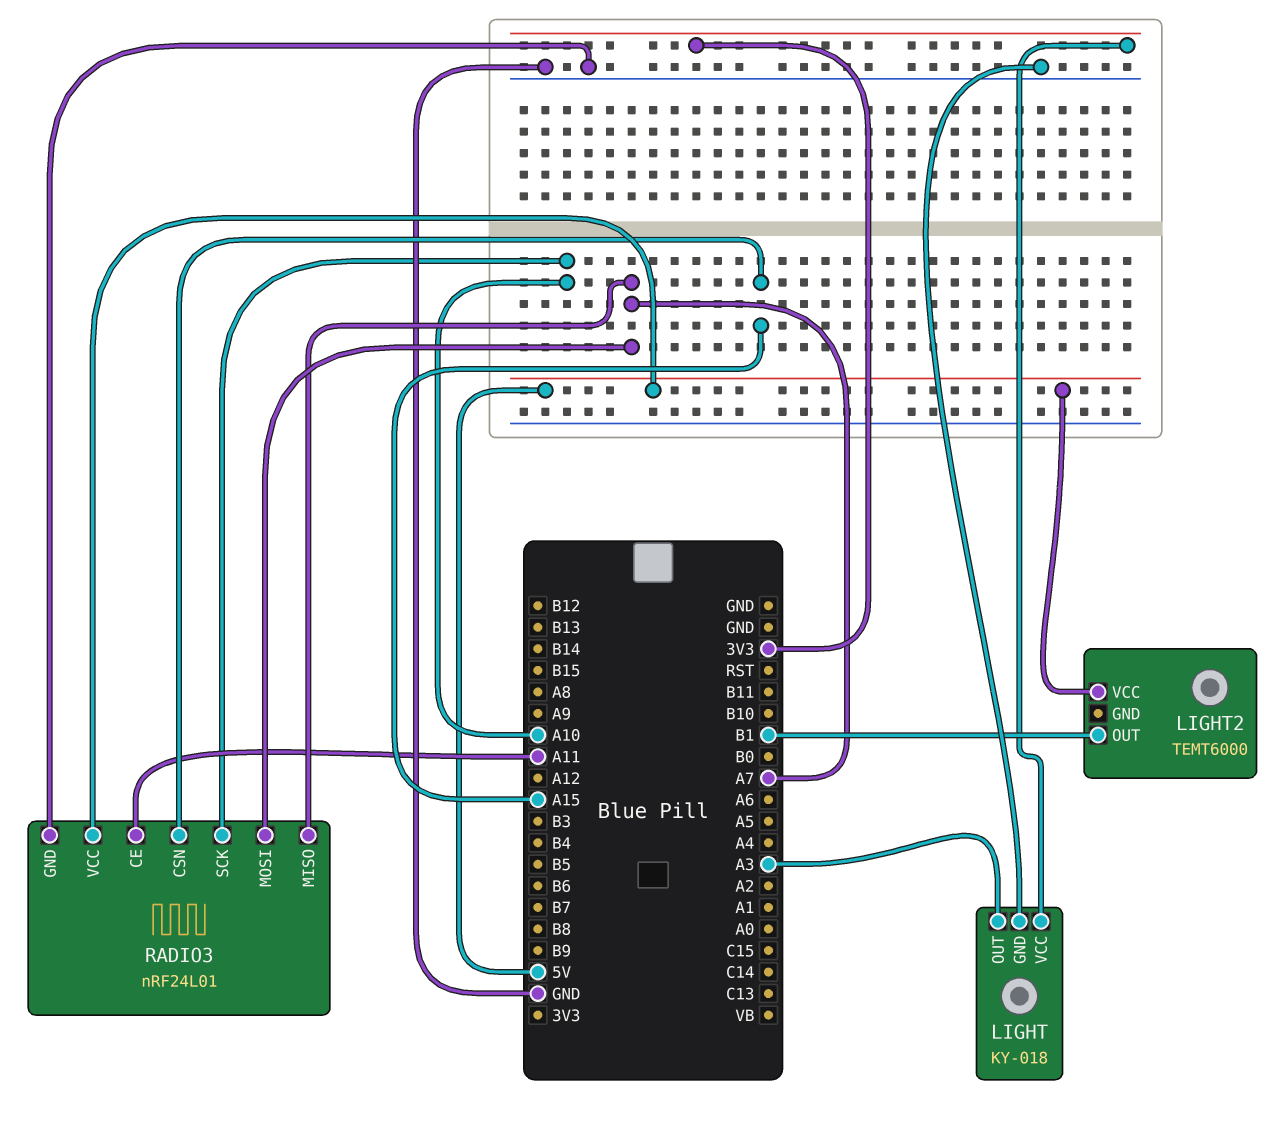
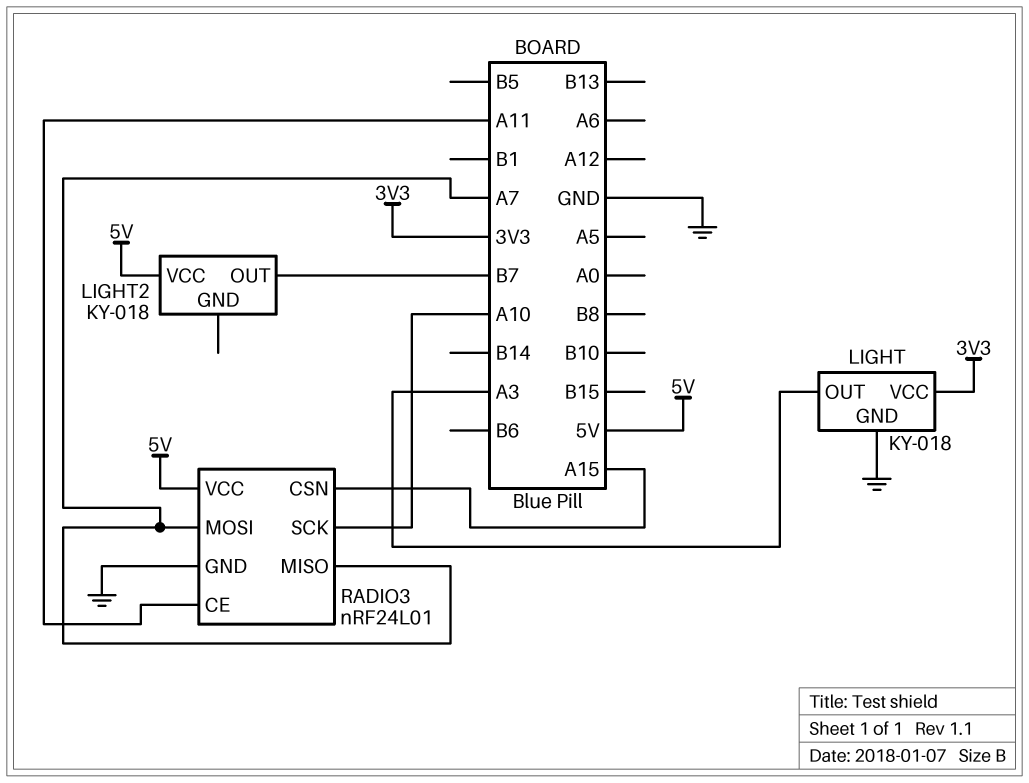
LIGHT2: TEMT6000 -> KY-018
LIGHT2 pin OUT: B1 -> B7

